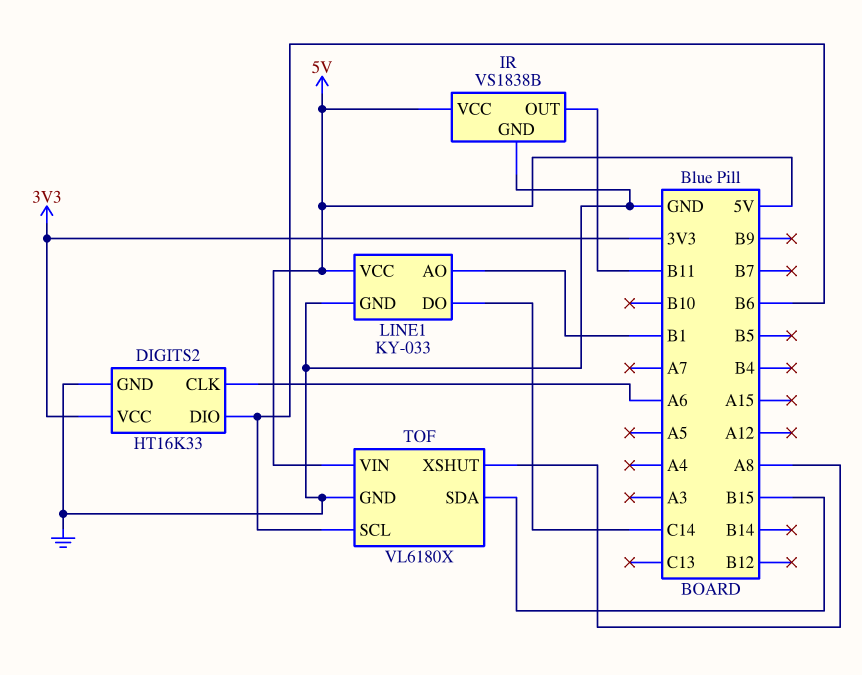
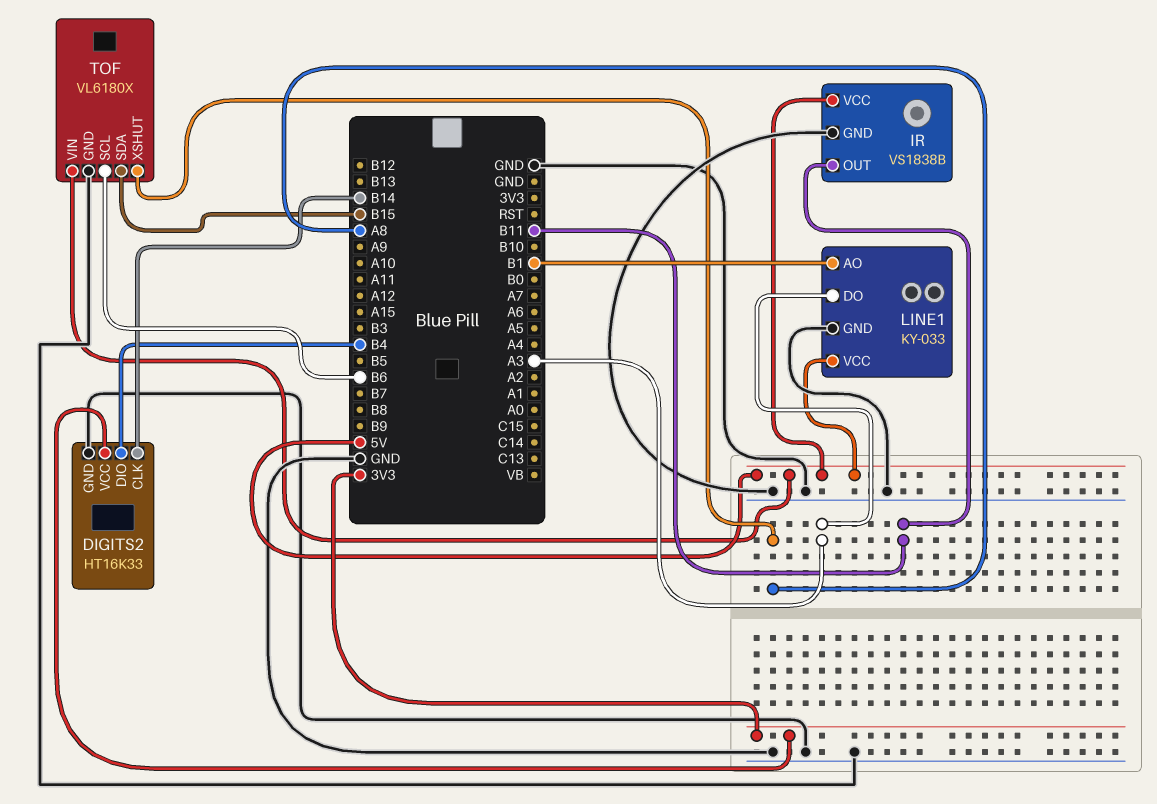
DIGITS2 pin CLK: A6 -> B14
DIGITS2 pin DIO: B6 -> B4
LINE1 pin DO: C14 -> A3

